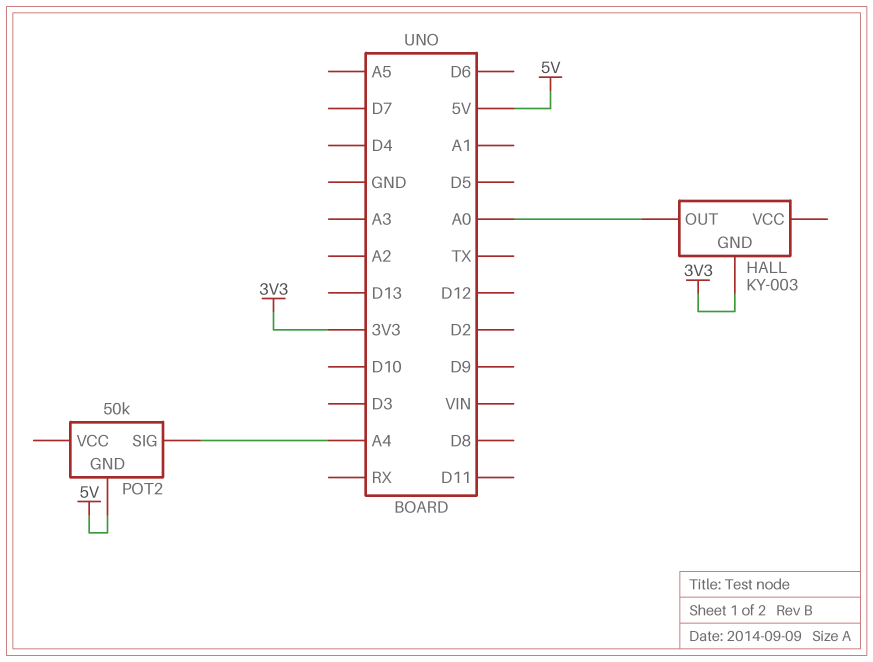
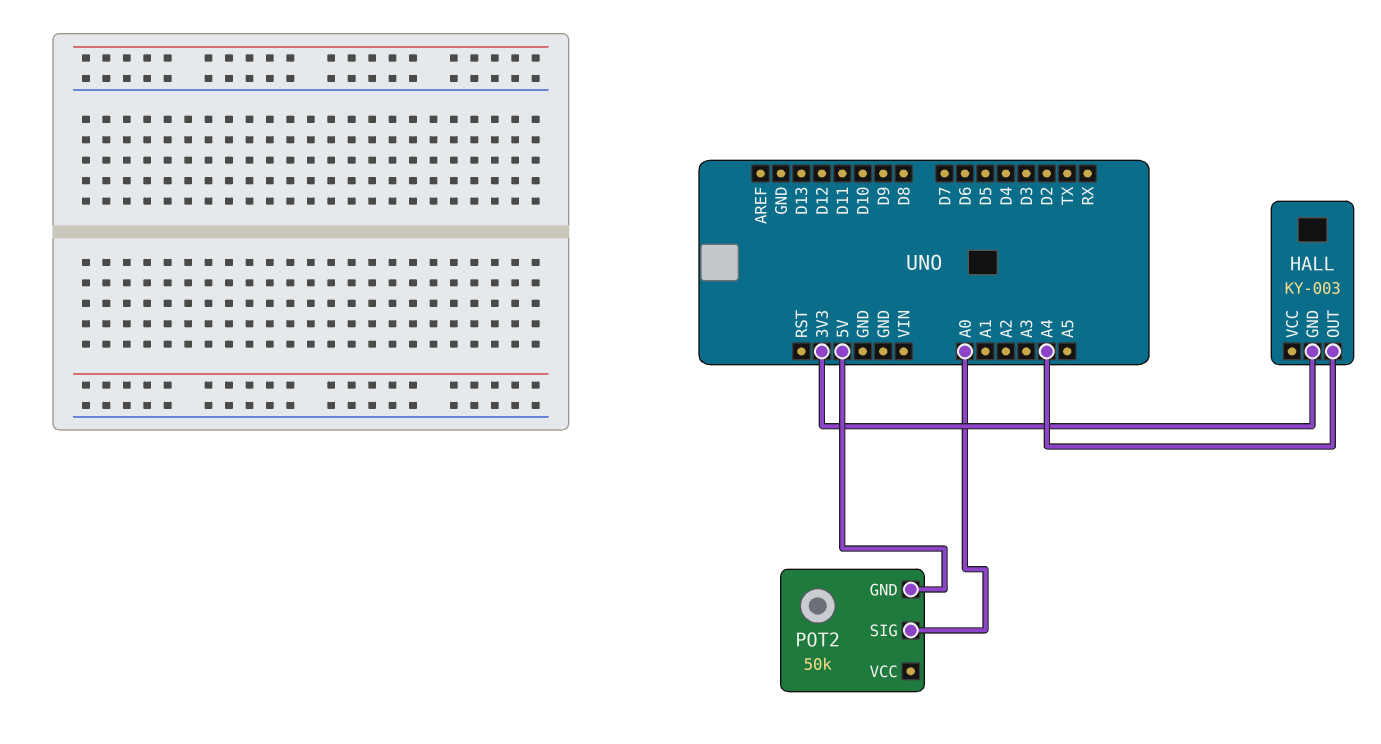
HALL pin OUT: A0 -> A4
POT2 pin SIG: A4 -> A0

